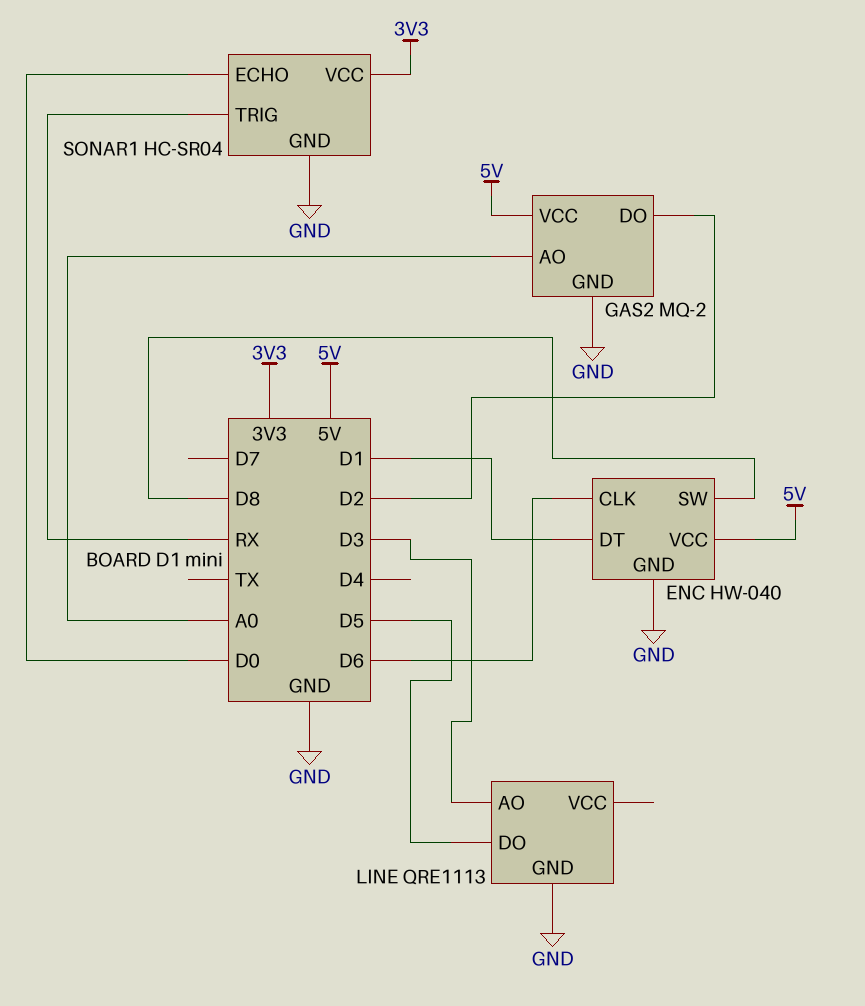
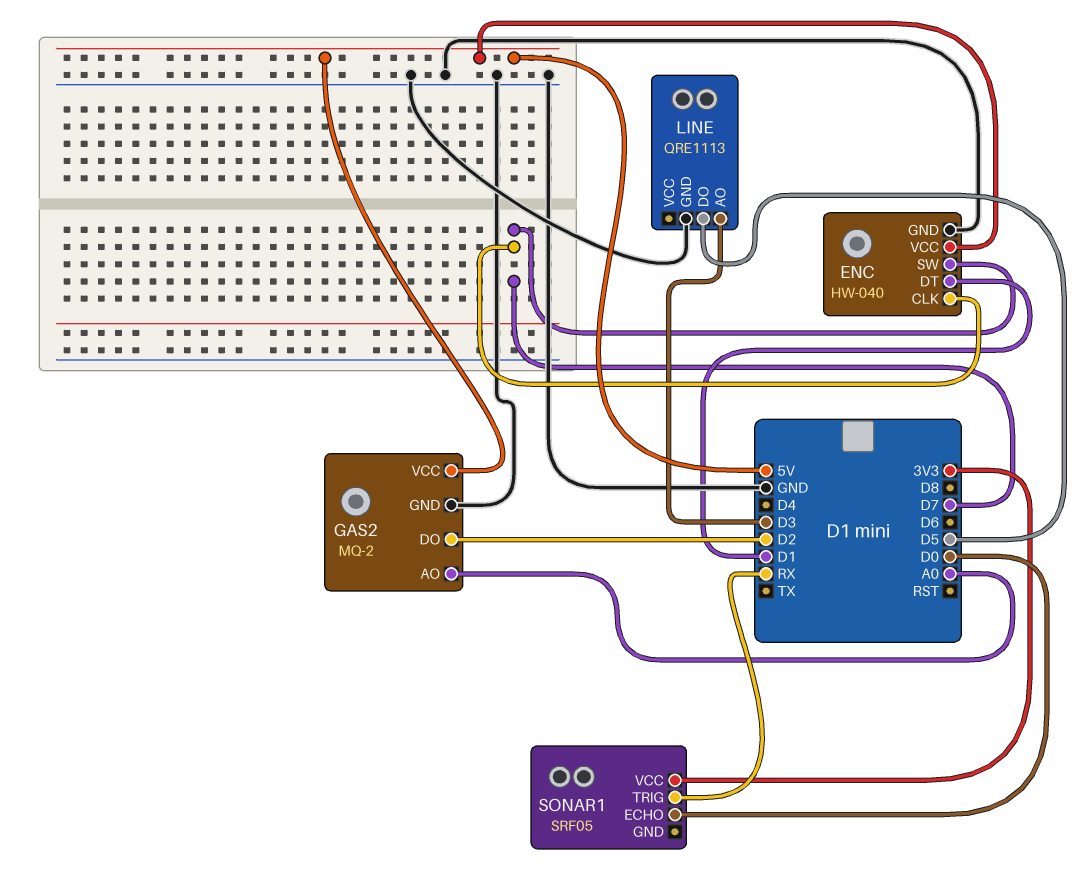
ENC pin CLK: D6 -> D7
ENC pin SW: D8 -> D7
SONAR1: HC-SR04 -> SRF05
SONAR1 pin GND: GND -> none

